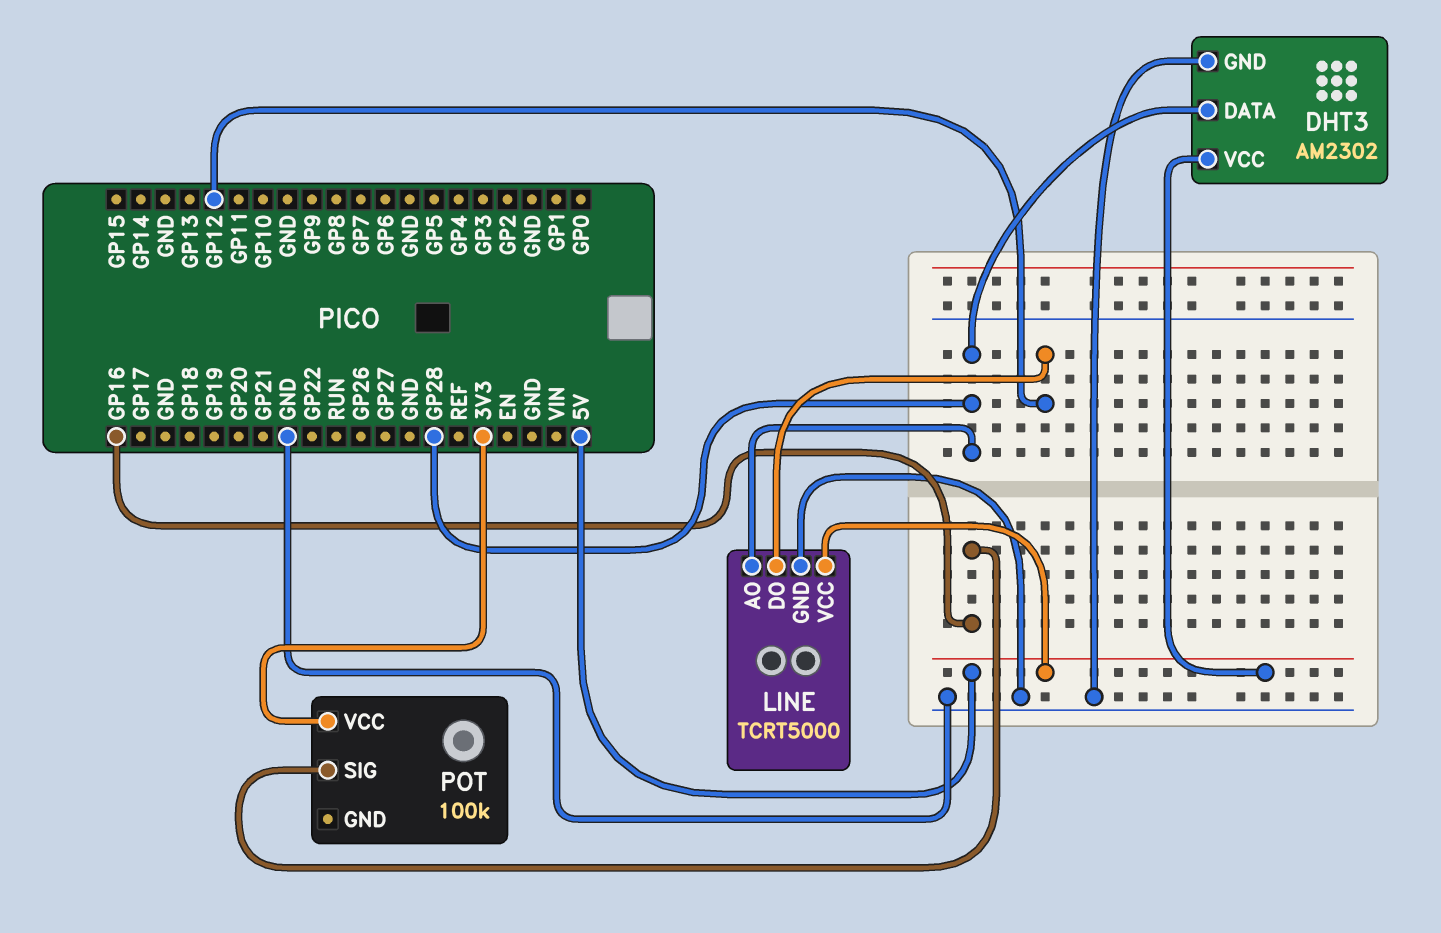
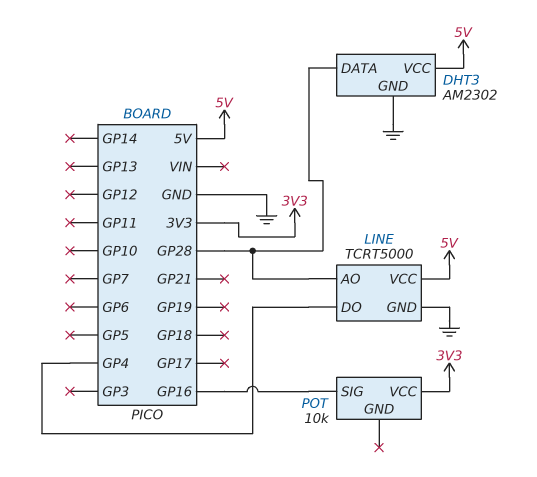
LINE pin DO: GP12 -> GP4
POT: 100k -> 10k

